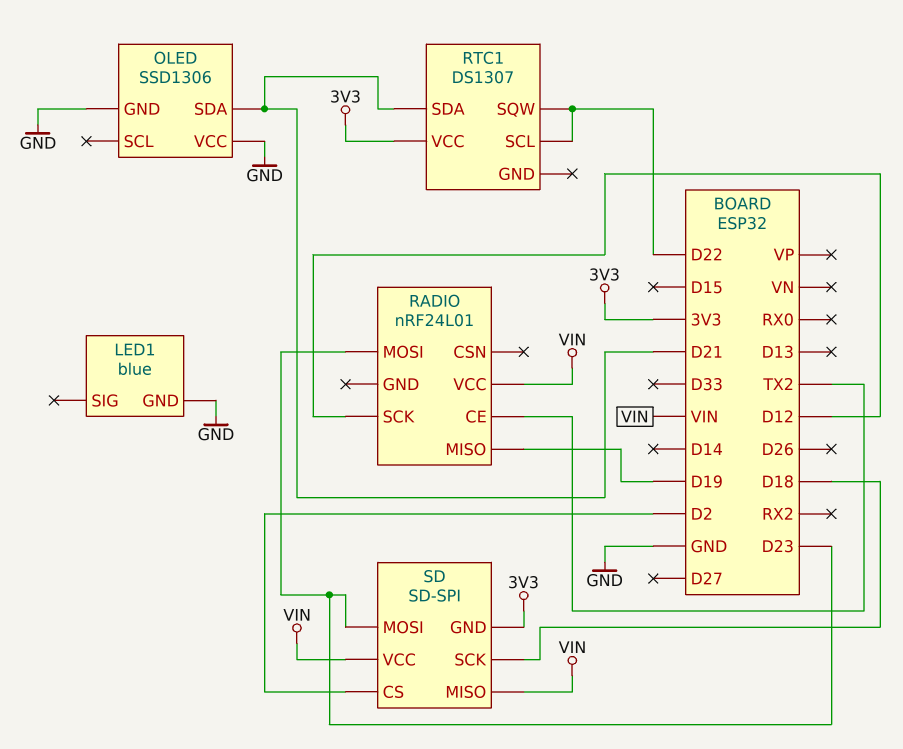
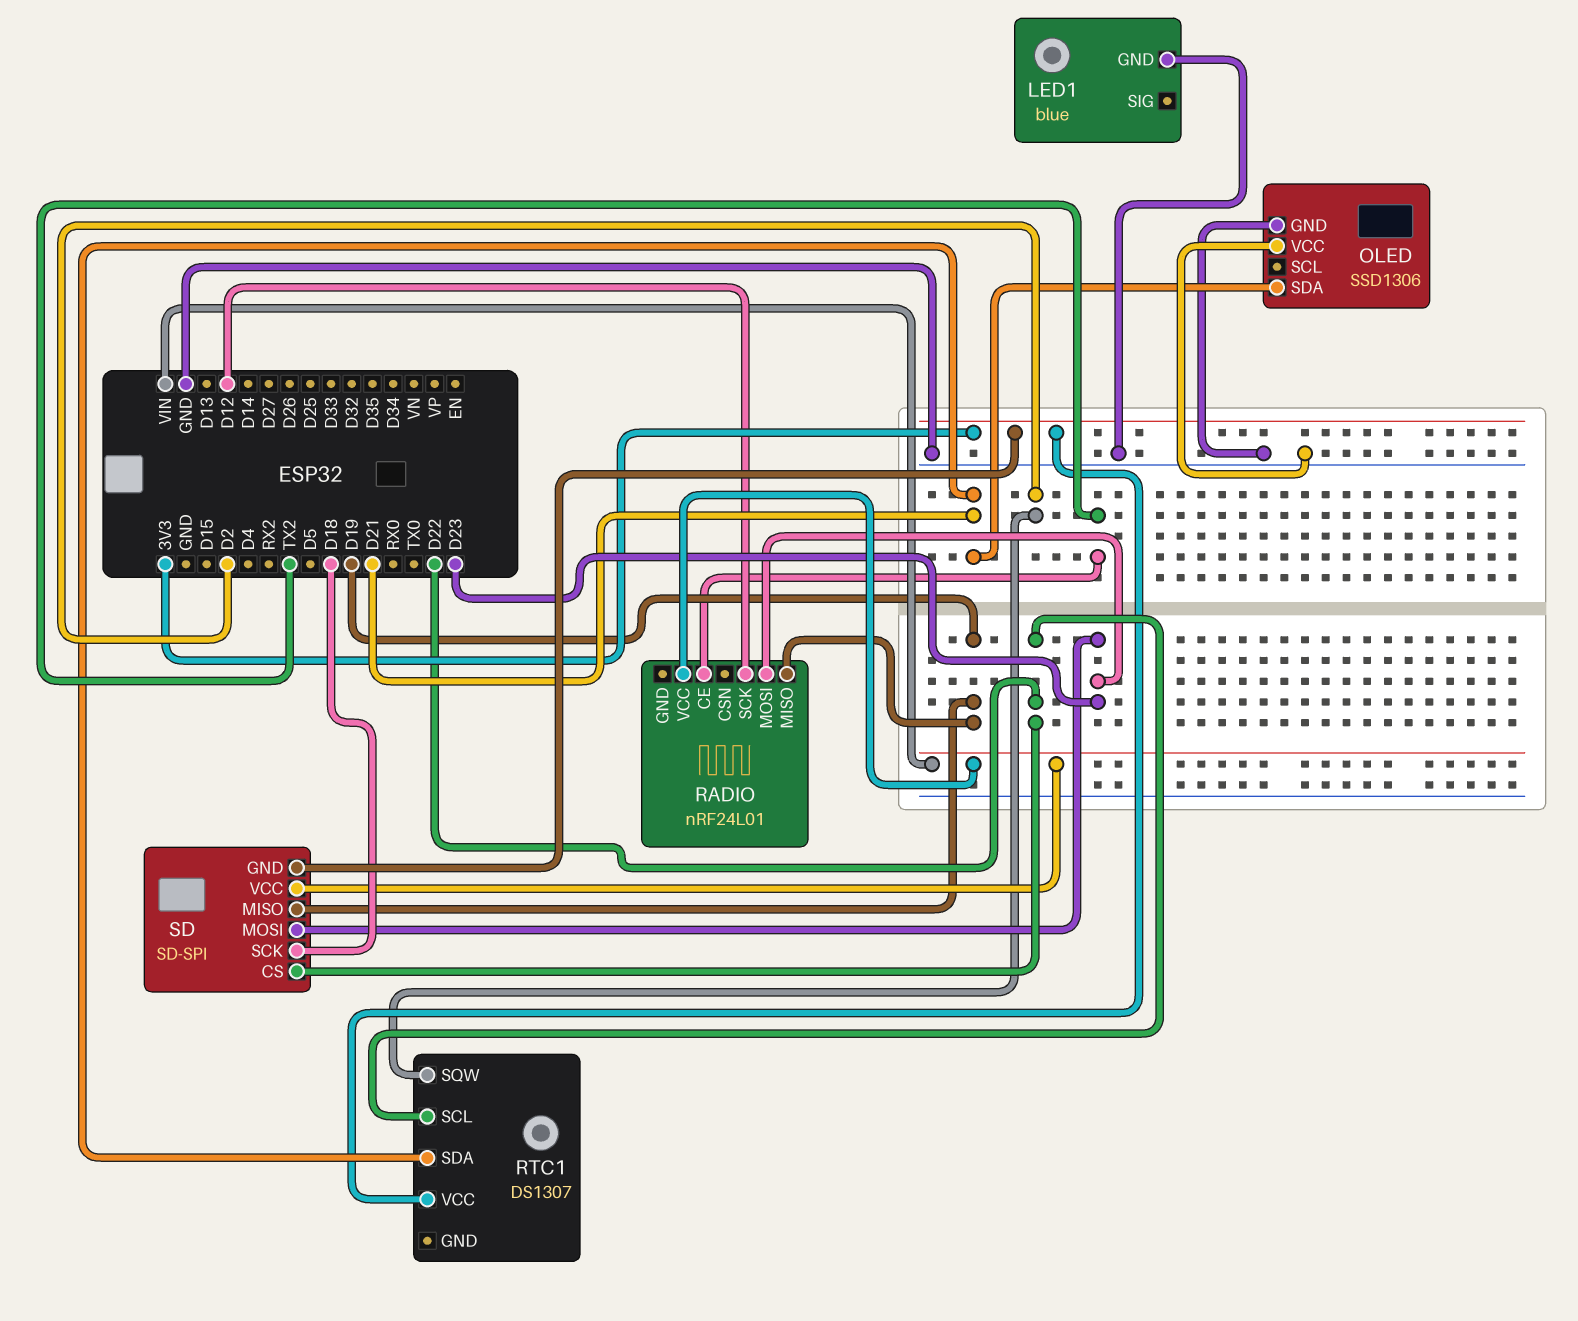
RTC1 pin SQW: D22 -> D2
SD pin CS: D2 -> D22
SD pin MISO: VIN -> D19

